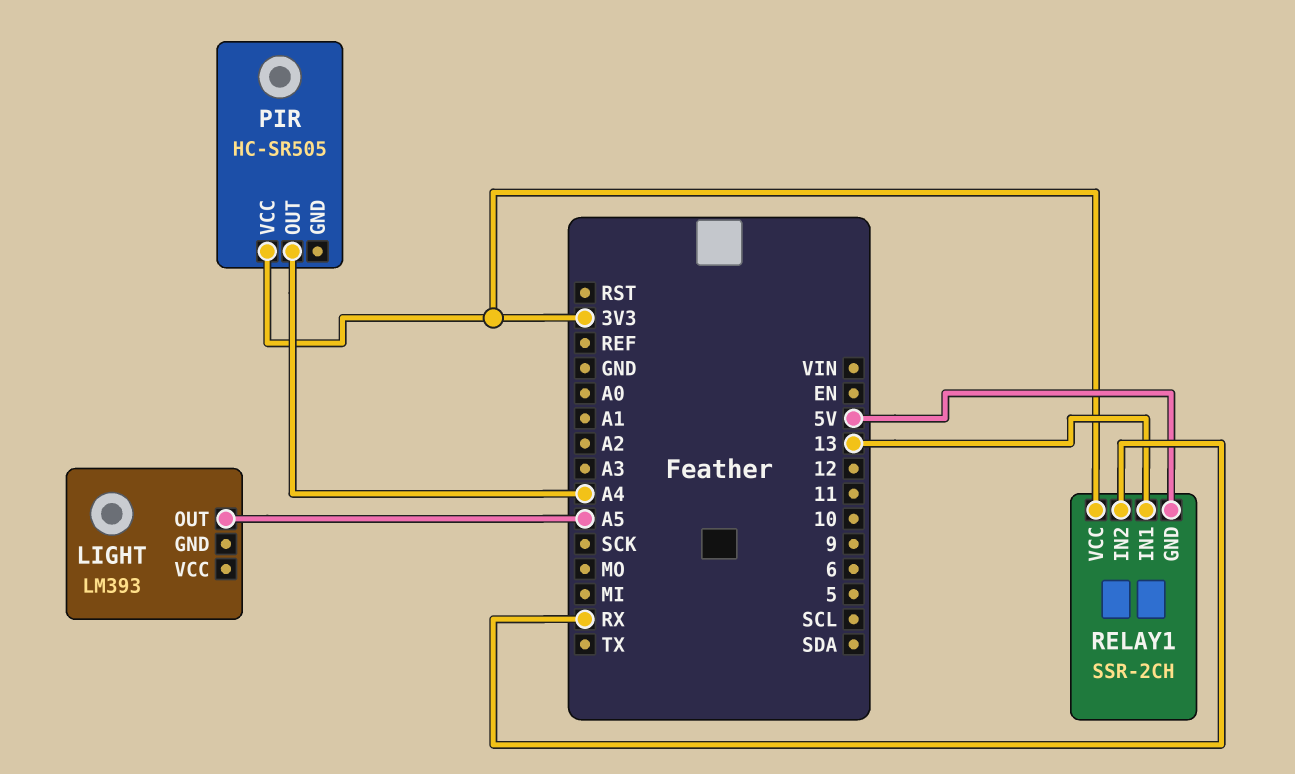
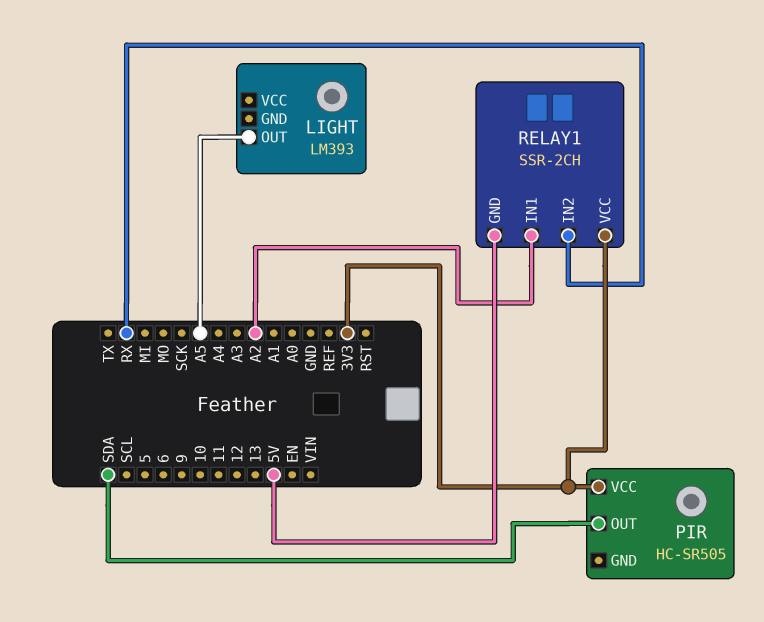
PIR pin OUT: A4 -> SDA
RELAY1 pin IN1: 13 -> A2

